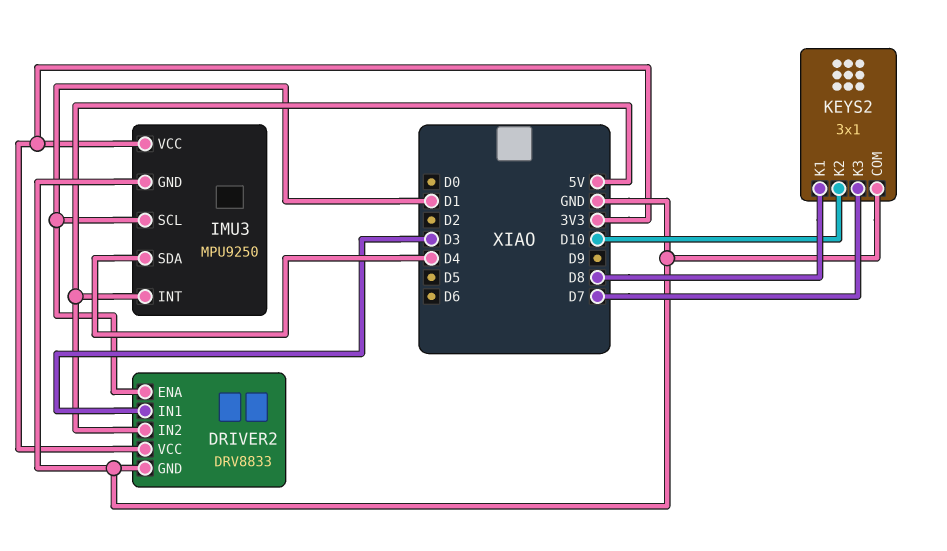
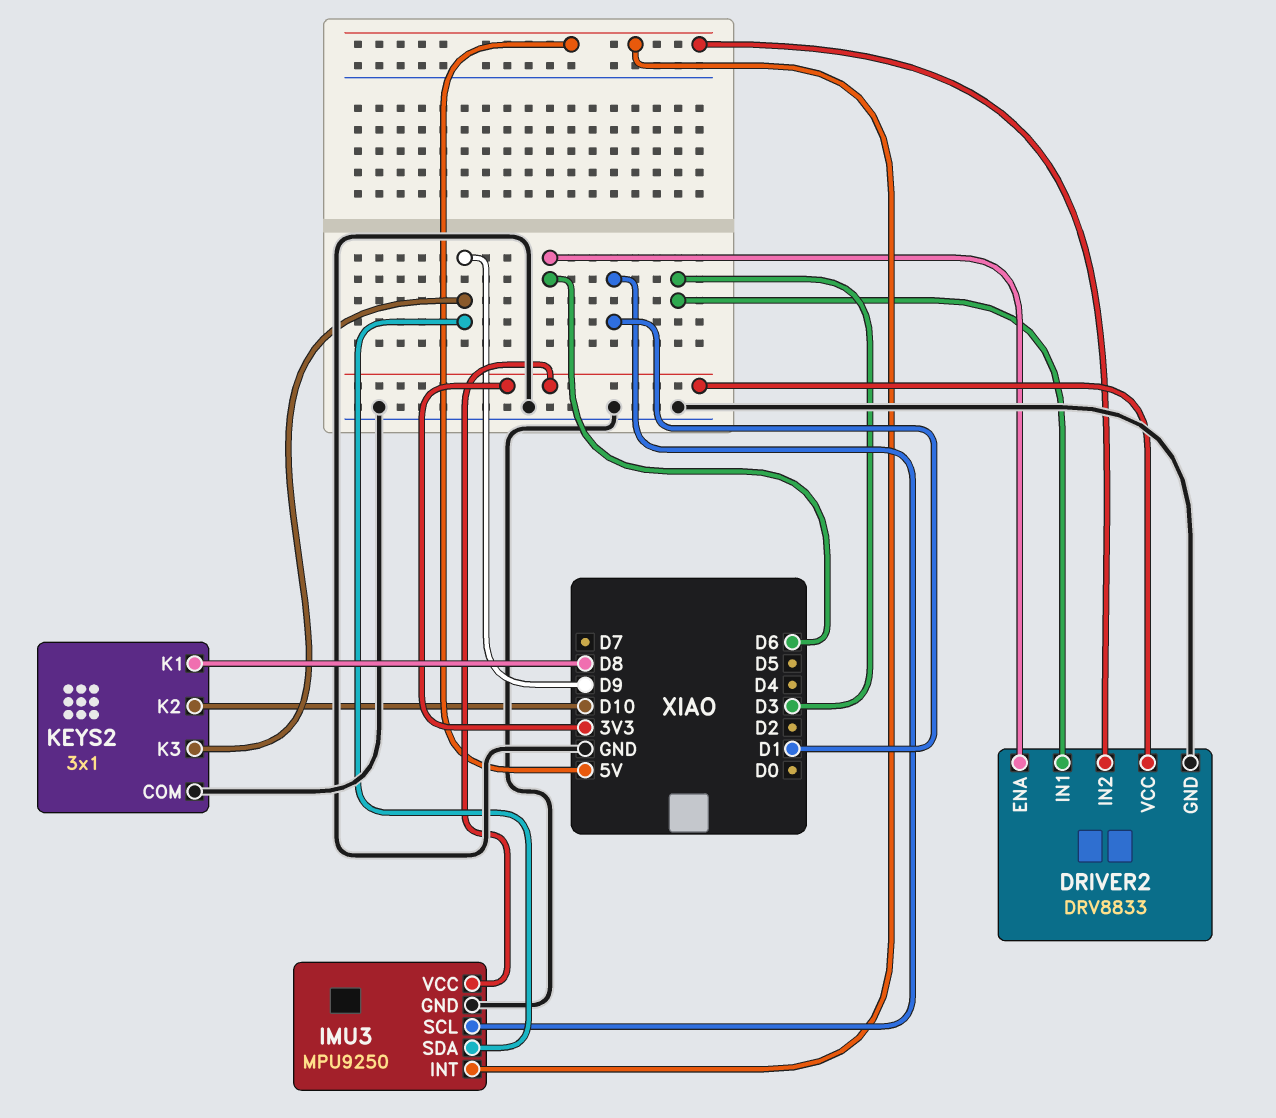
DRIVER2 pin ENA: D1 -> D6
IMU3 pin SDA: D4 -> D9
KEYS2 pin K3: D7 -> D9

